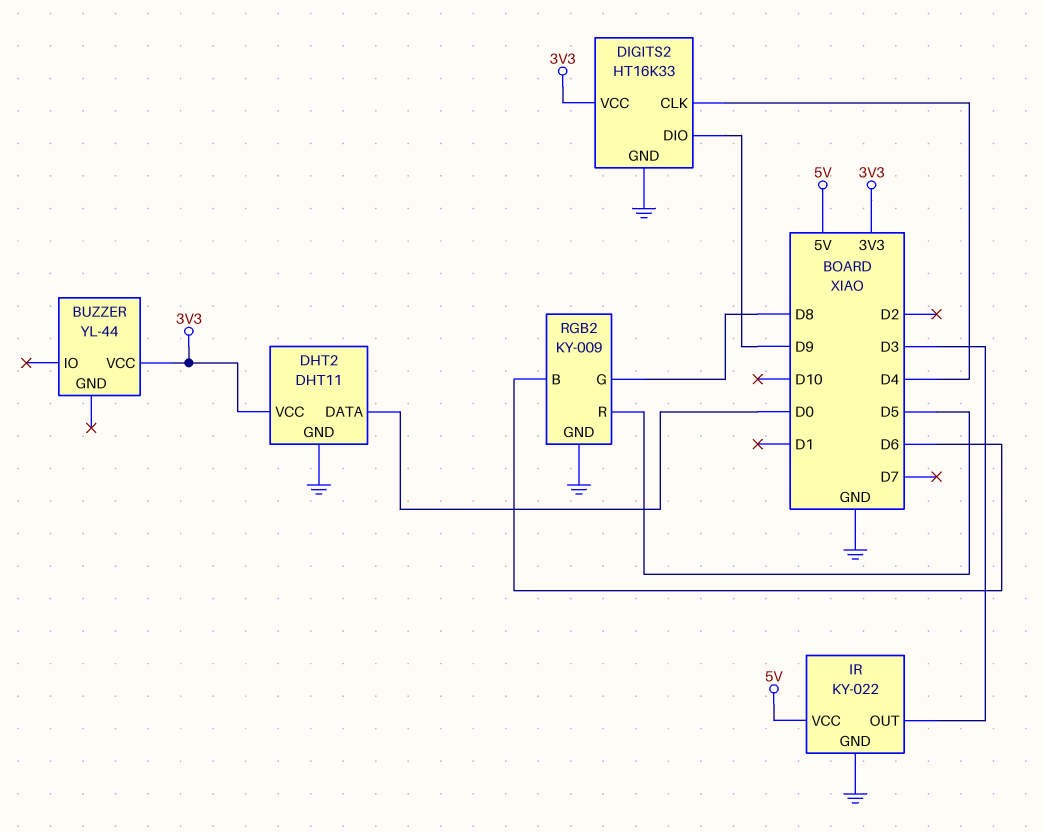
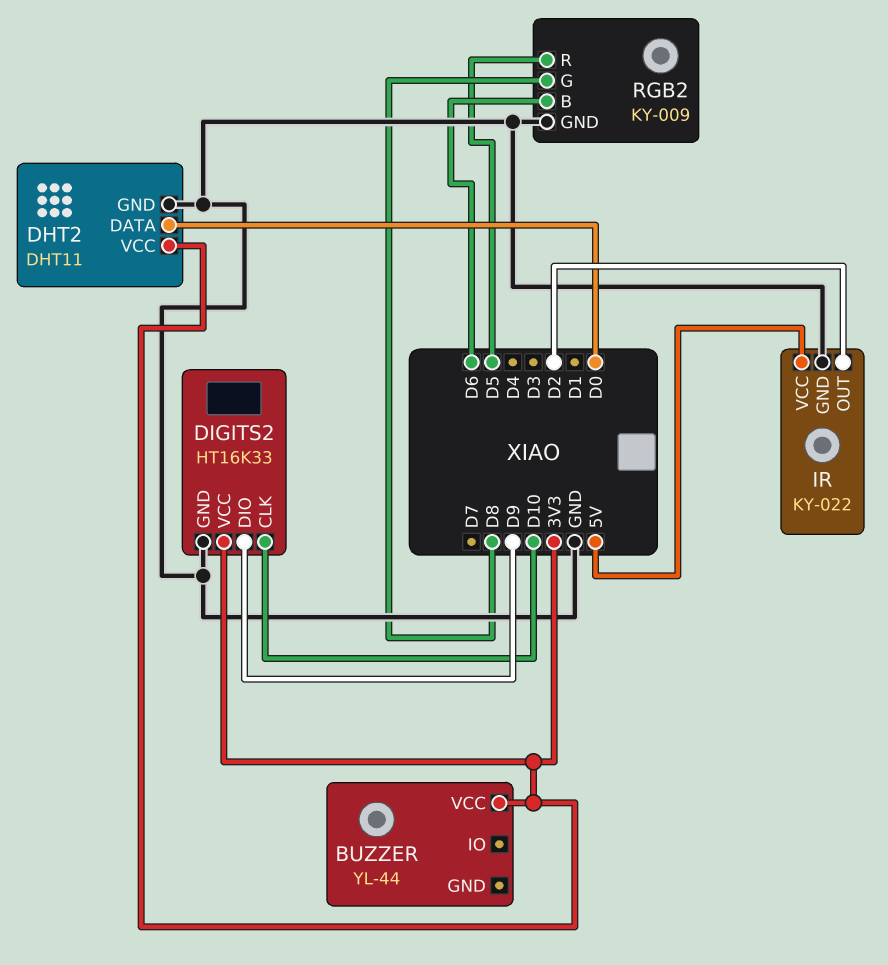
DIGITS2 pin CLK: D4 -> D10
IR pin OUT: D3 -> D2

